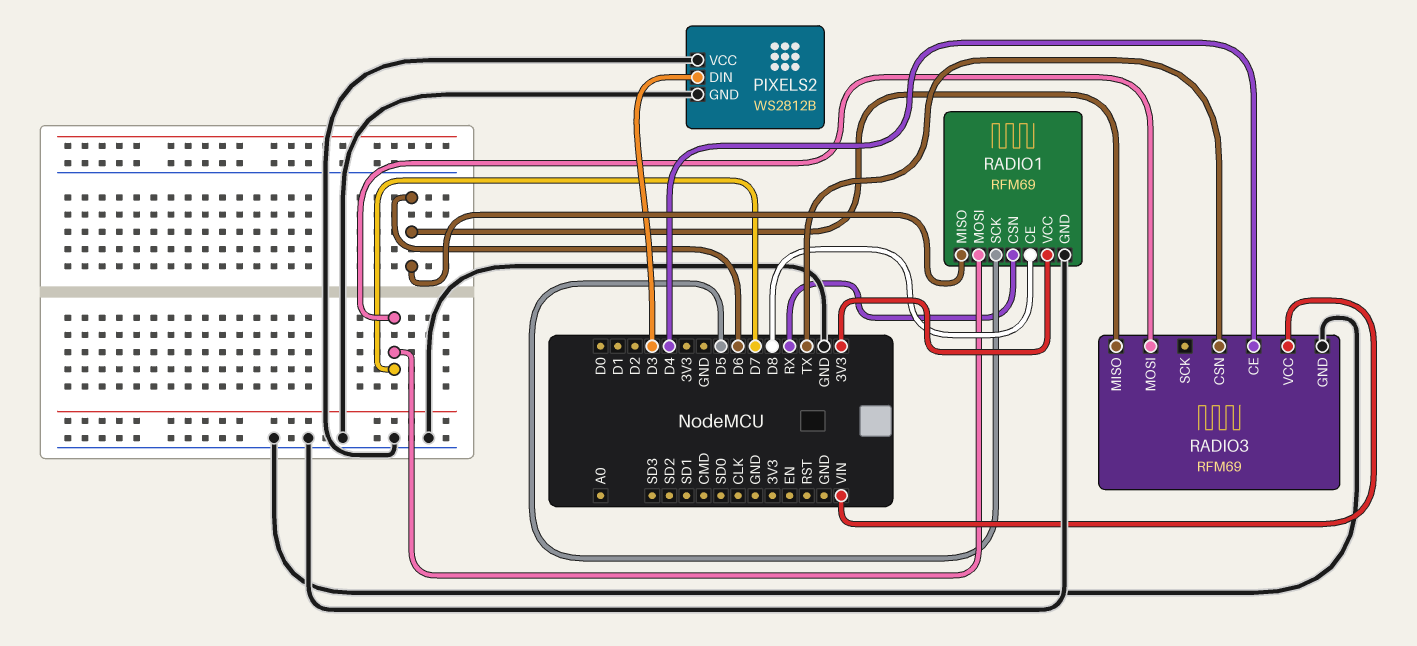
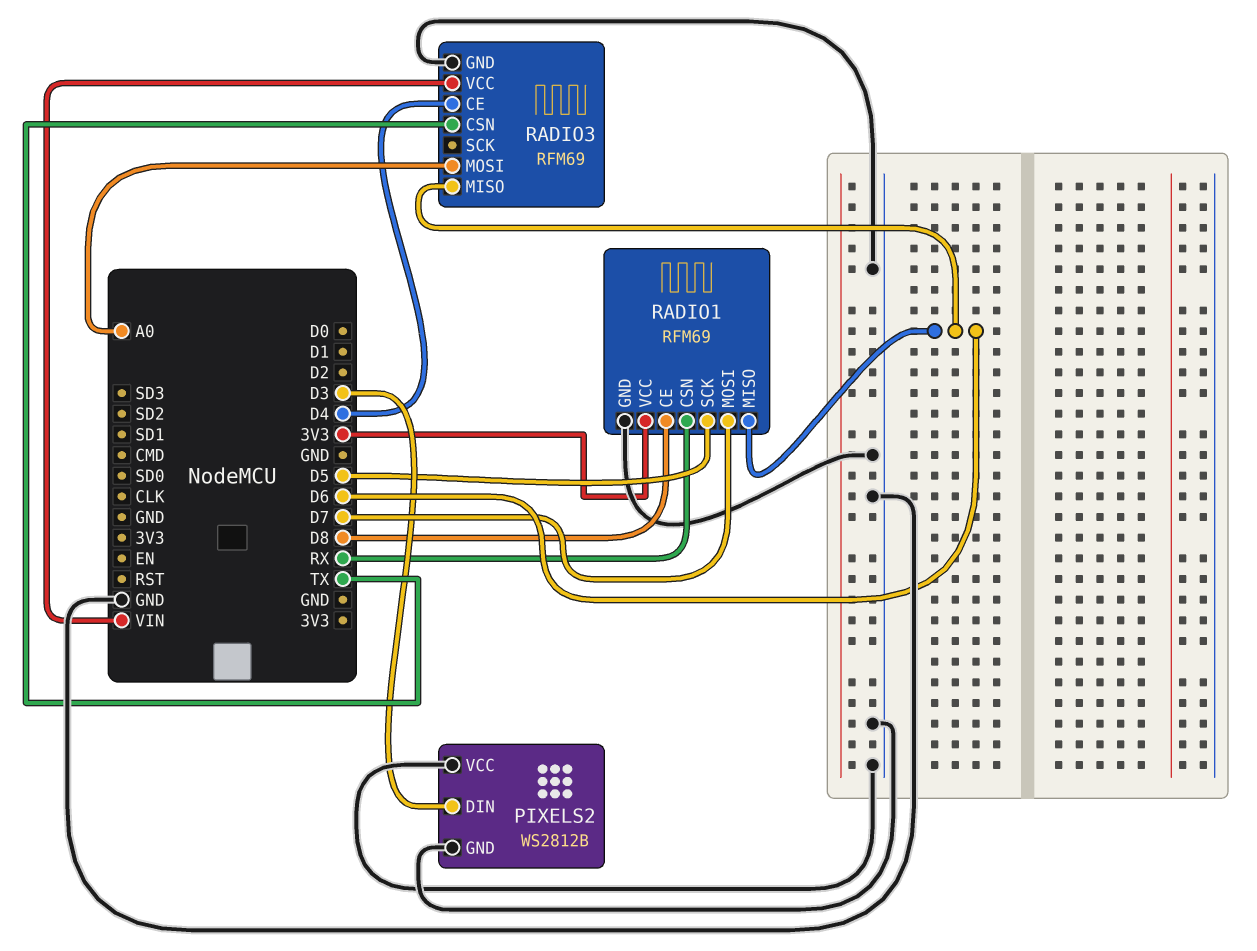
RADIO3 pin MOSI: D7 -> A0

